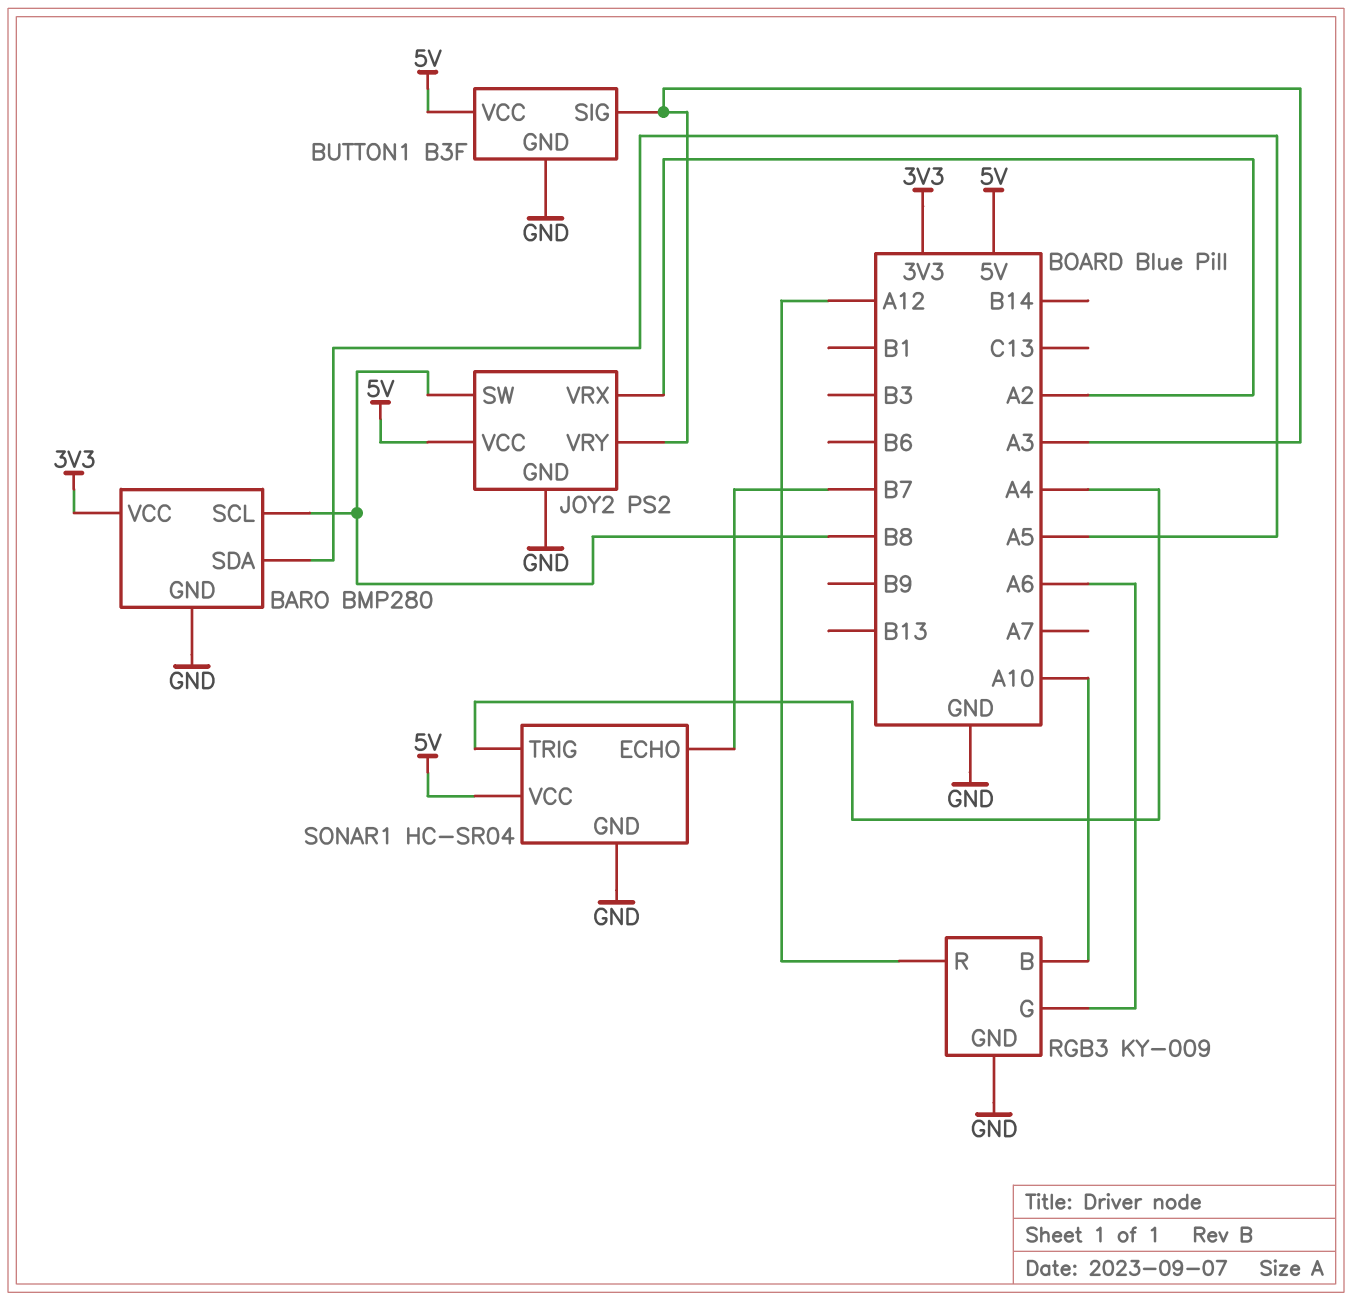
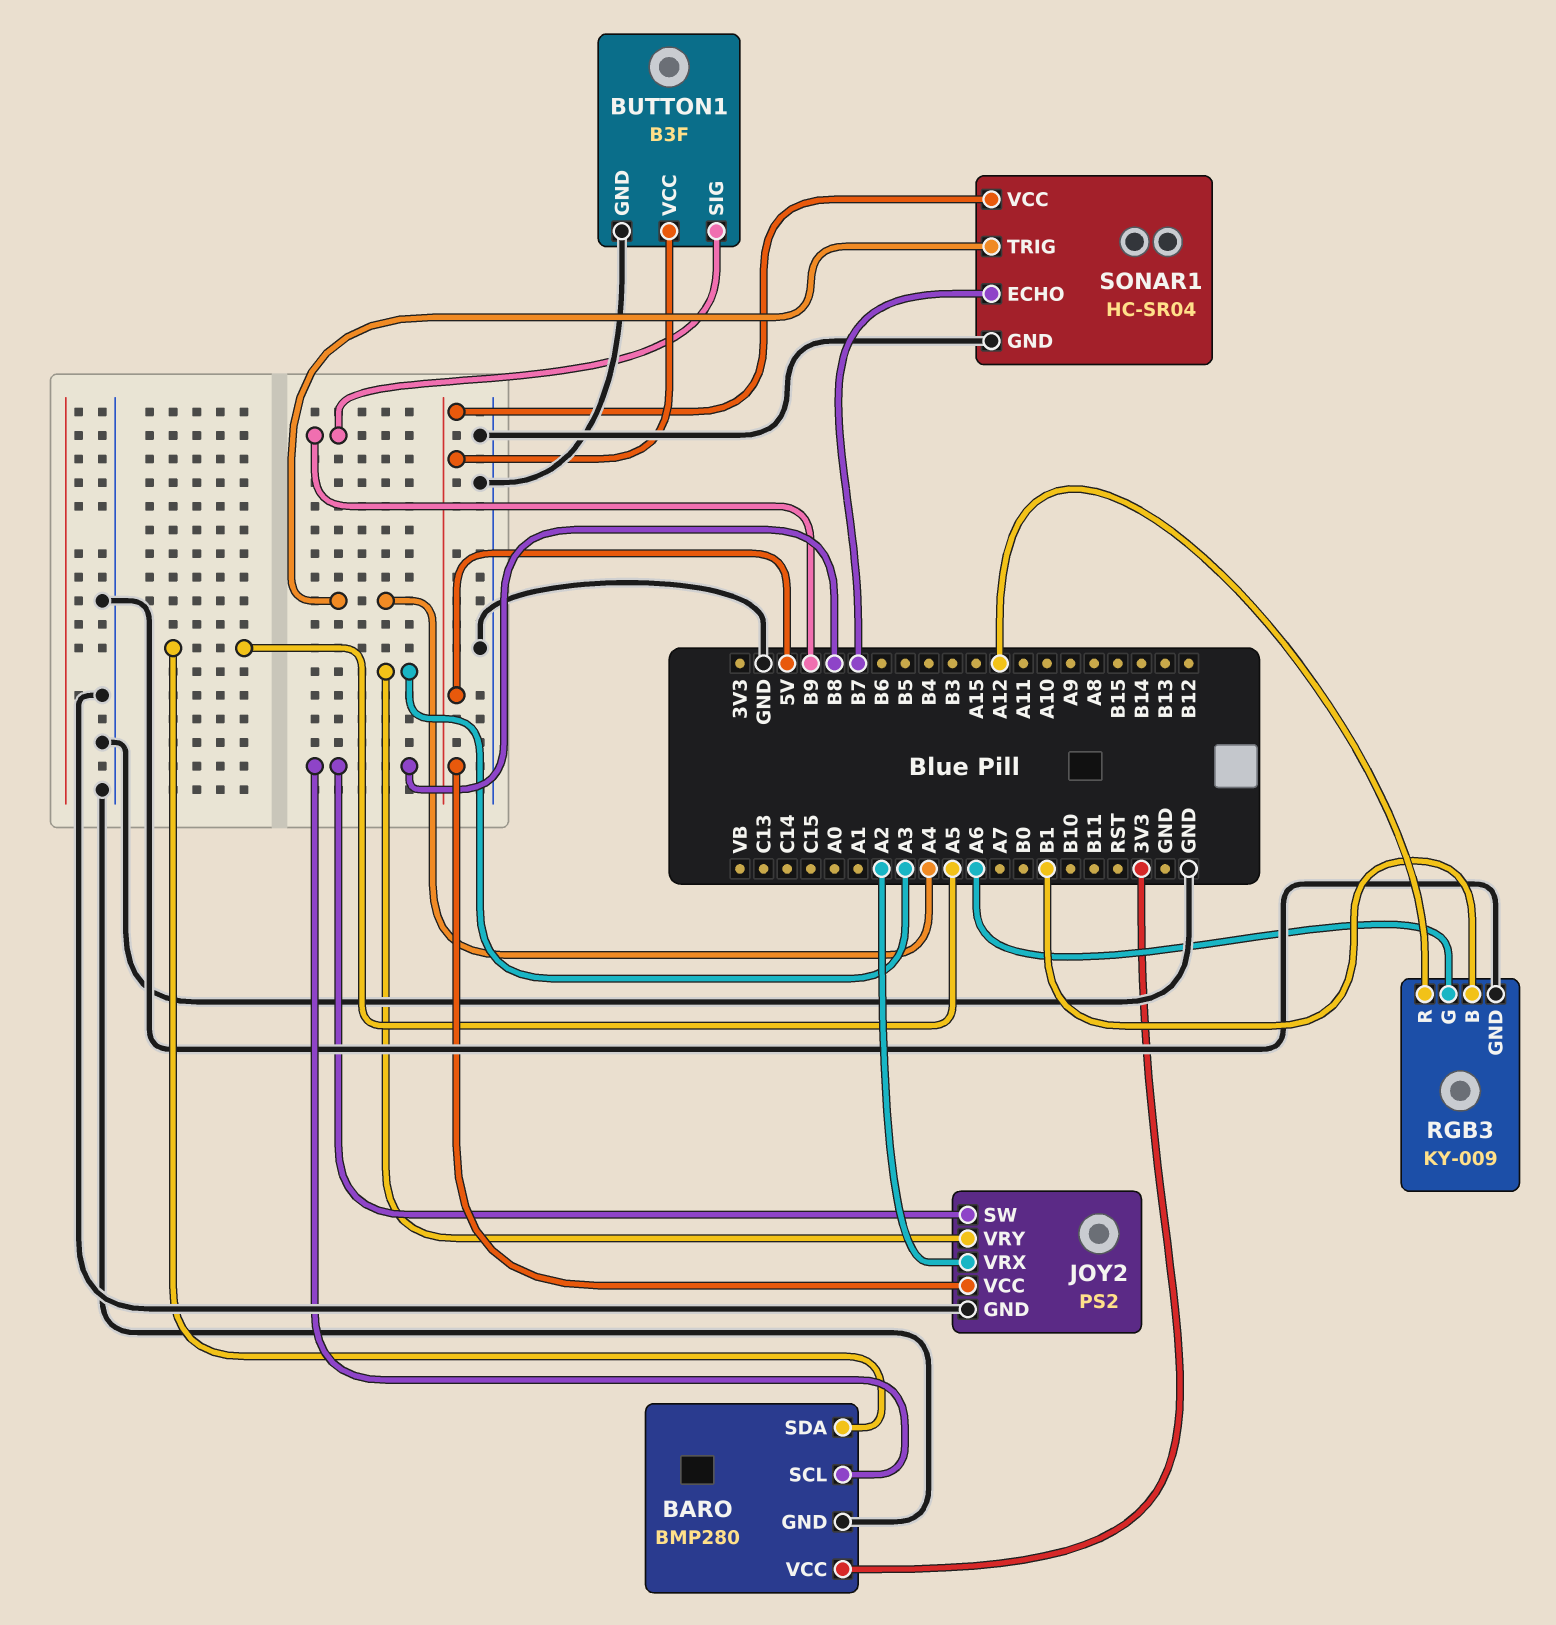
BUTTON1 pin SIG: A3 -> B9
RGB3 pin B: A10 -> B1

